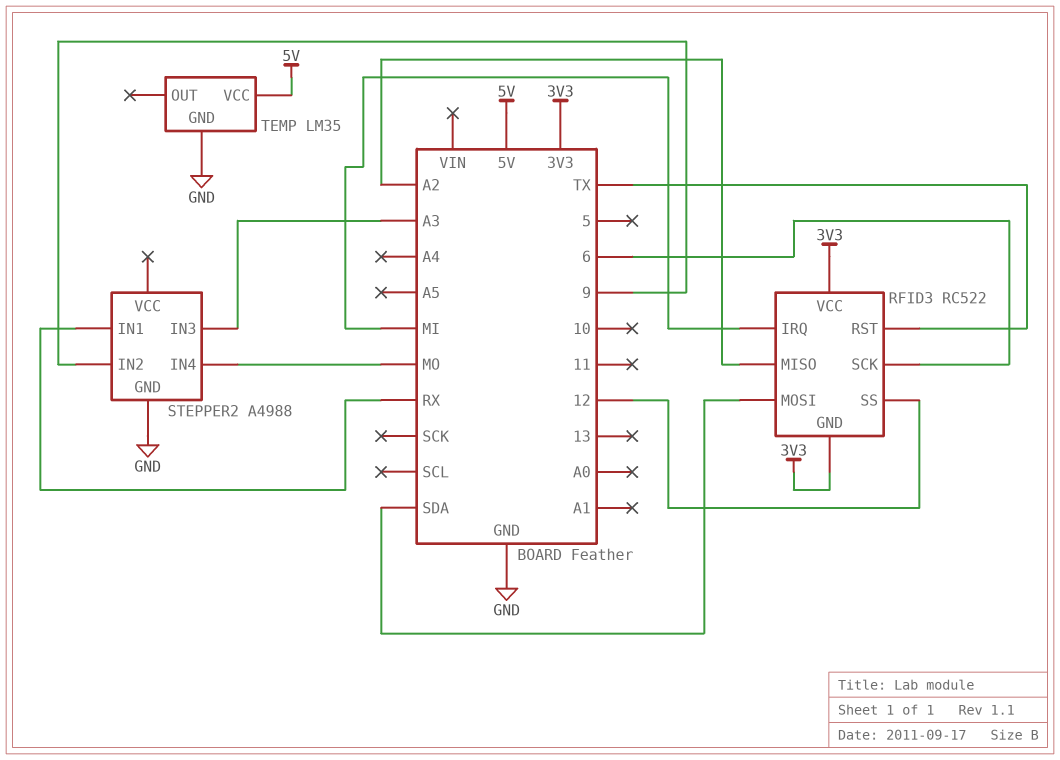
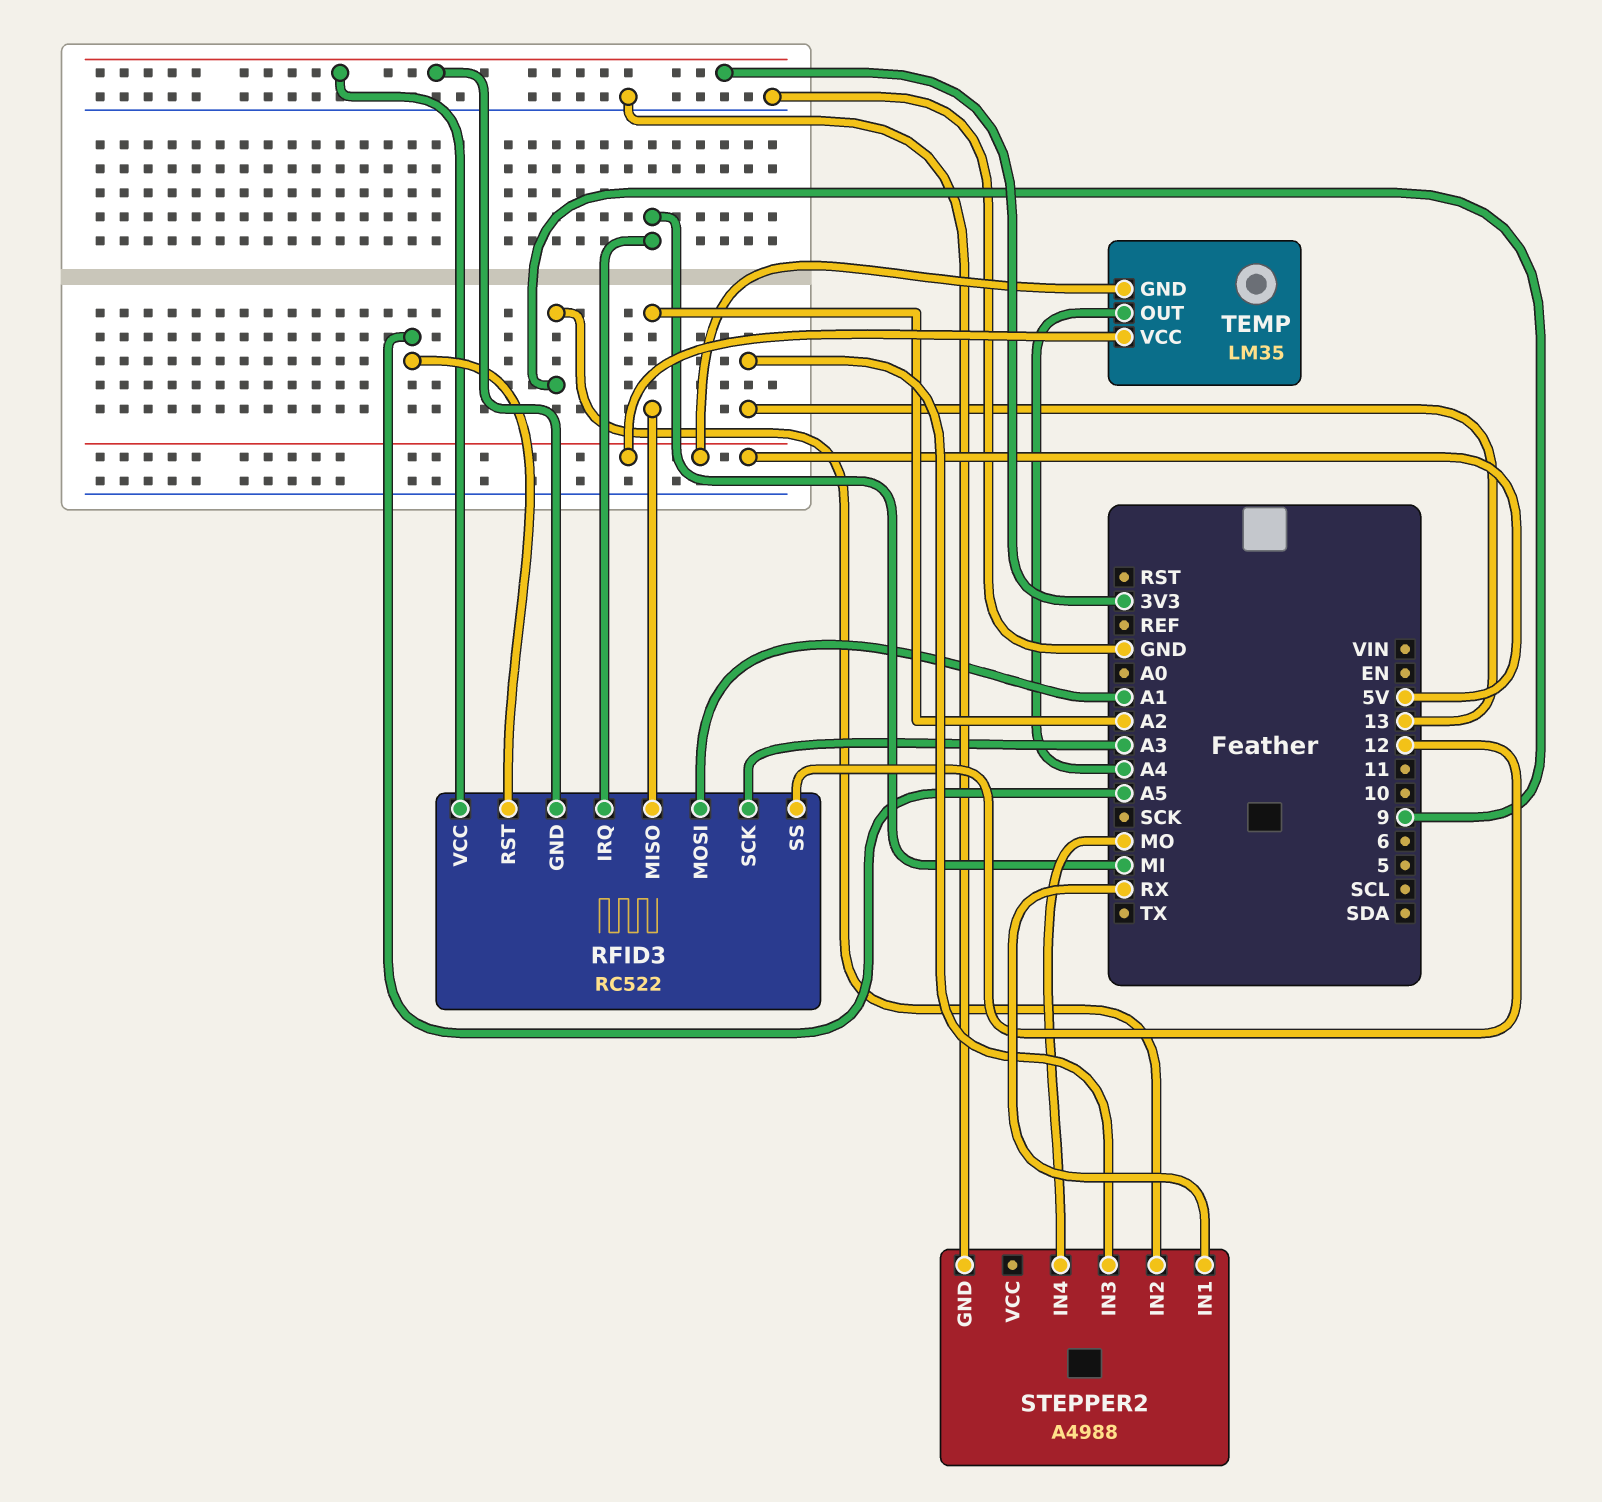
RFID3 pin MOSI: SDA -> A1
RFID3 pin RST: TX -> A5
RFID3 pin SCK: 6 -> A3
STEPPER2 pin IN3: A3 -> 13
TEMP pin GND: GND -> 5V
TEMP pin OUT: none -> A4

